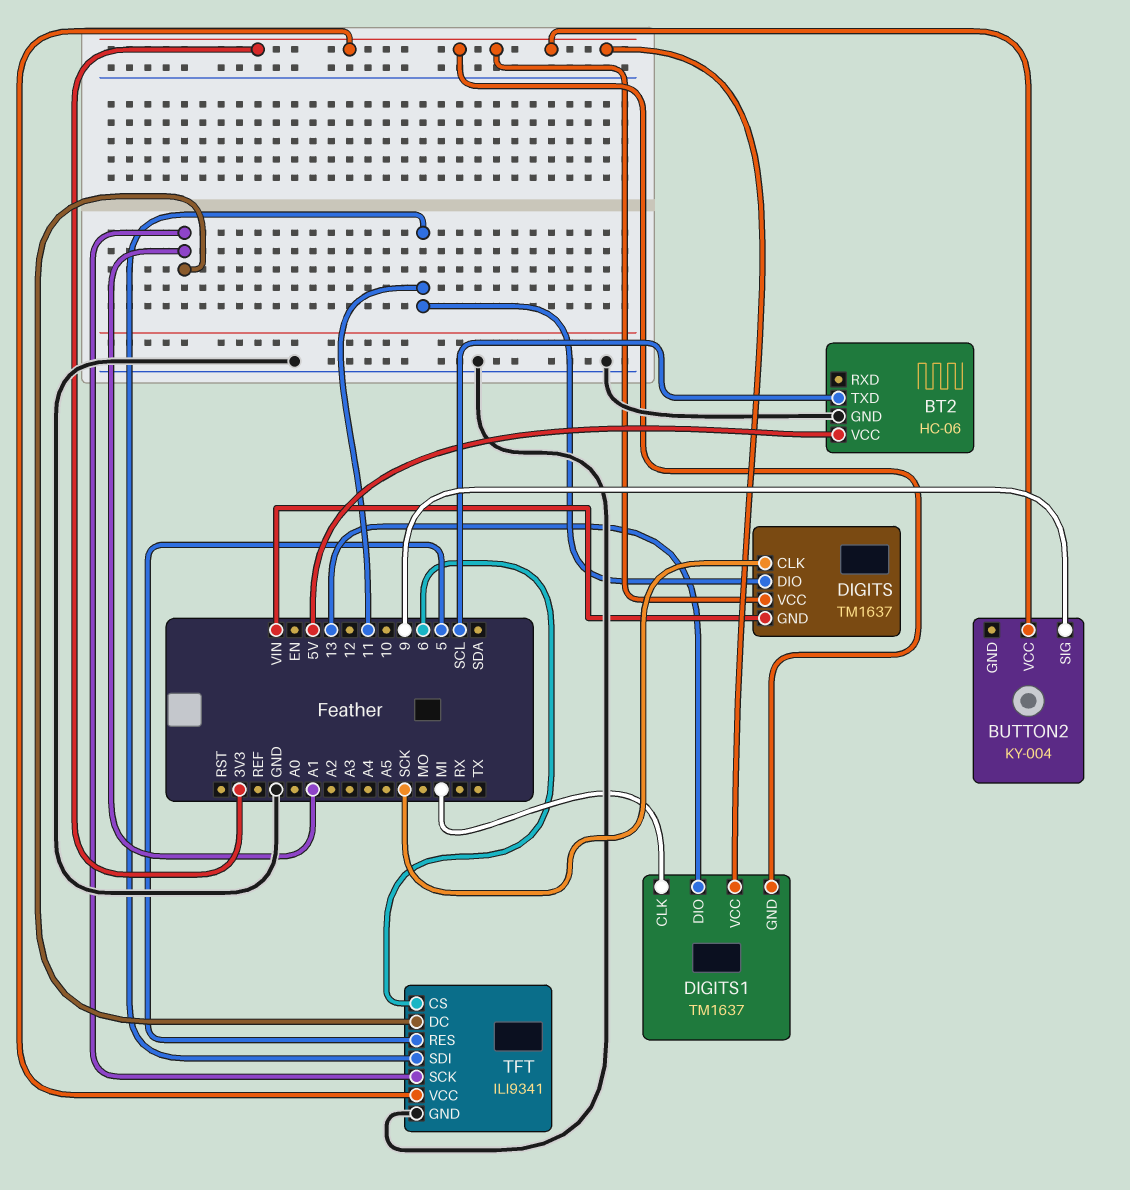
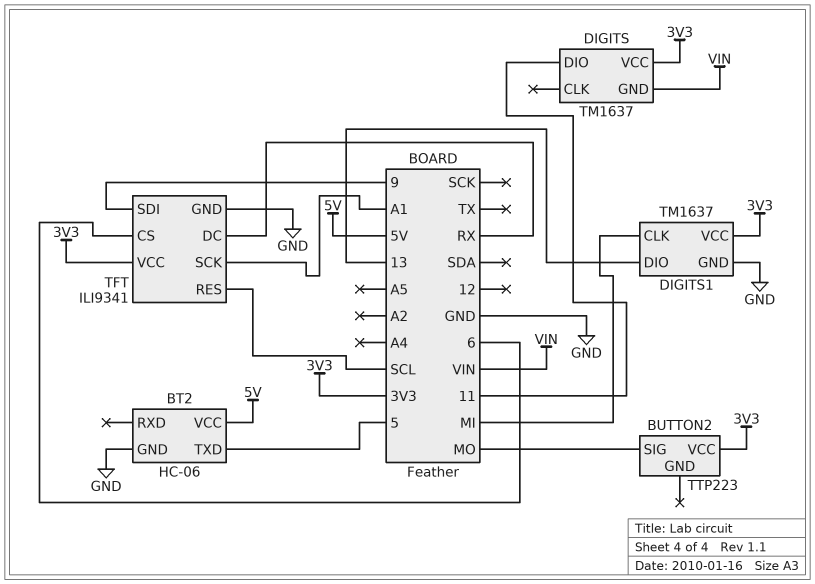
BT2 pin TXD: SCL -> 5
BUTTON2: KY-004 -> TTP223
BUTTON2 pin SIG: 9 -> MO
DIGITS pin CLK: SCK -> none
DIGITS1 pin GND: 3V3 -> GND
TFT pin DC: A1 -> RX
TFT pin RES: 5 -> SCL
TFT pin SDI: 11 -> 9

